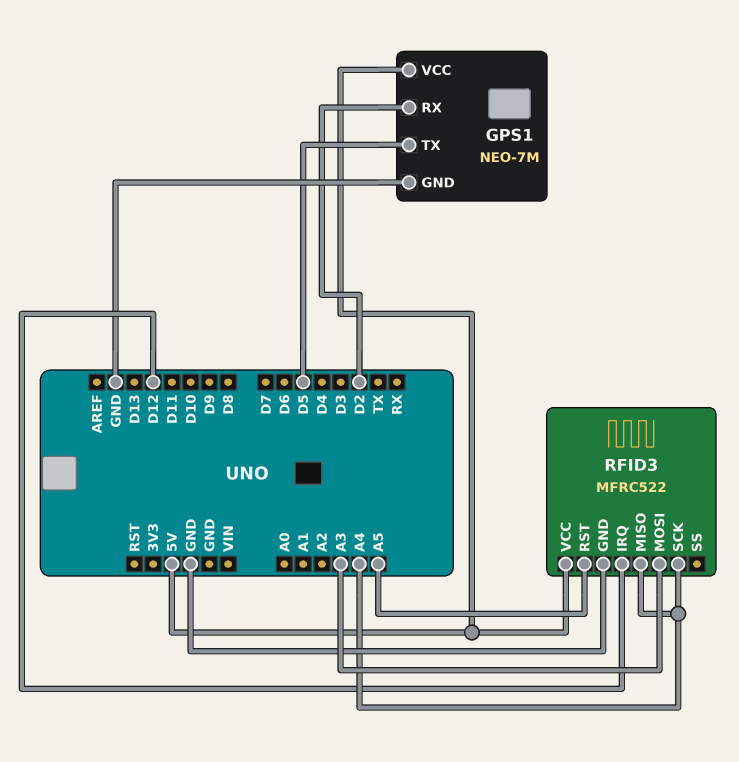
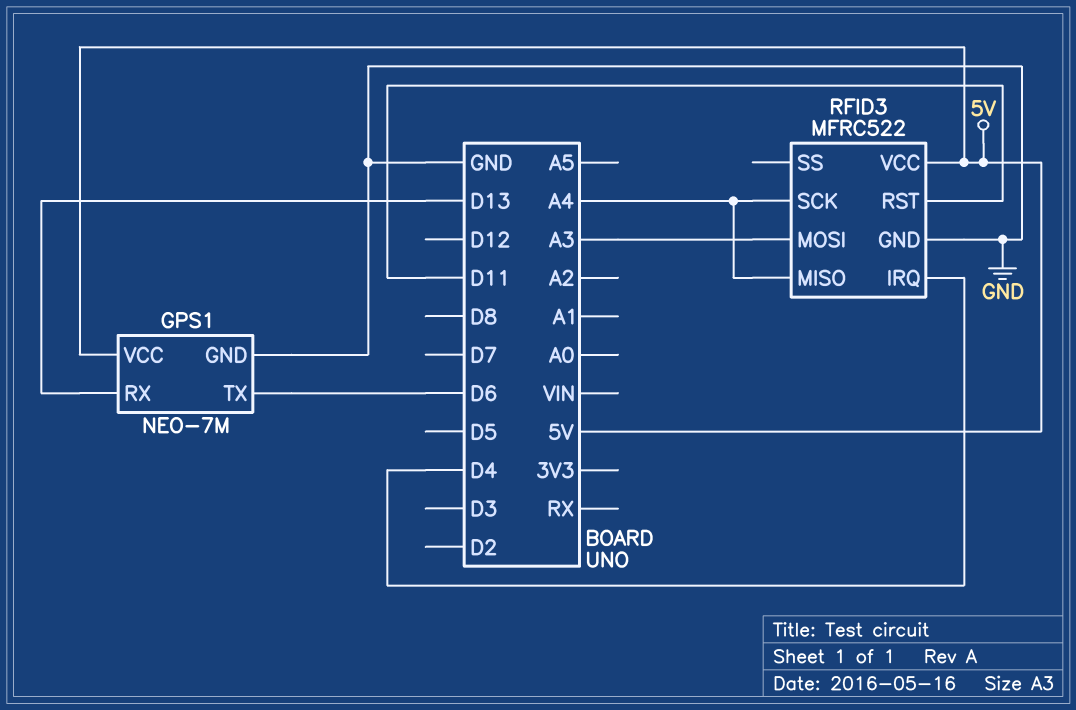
GPS1 pin RX: D2 -> D13
GPS1 pin TX: D5 -> D6
RFID3 pin IRQ: D12 -> D4
RFID3 pin RST: A5 -> D11

